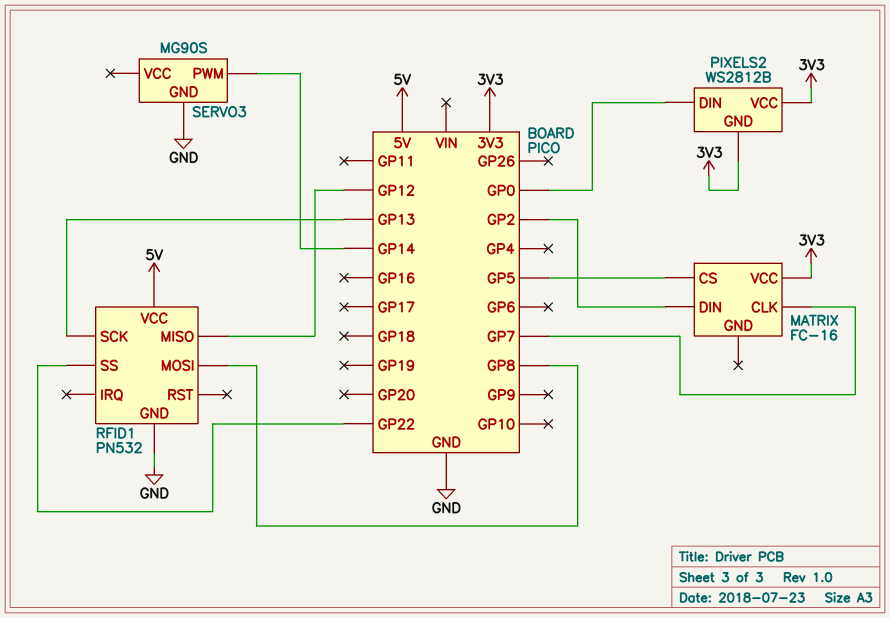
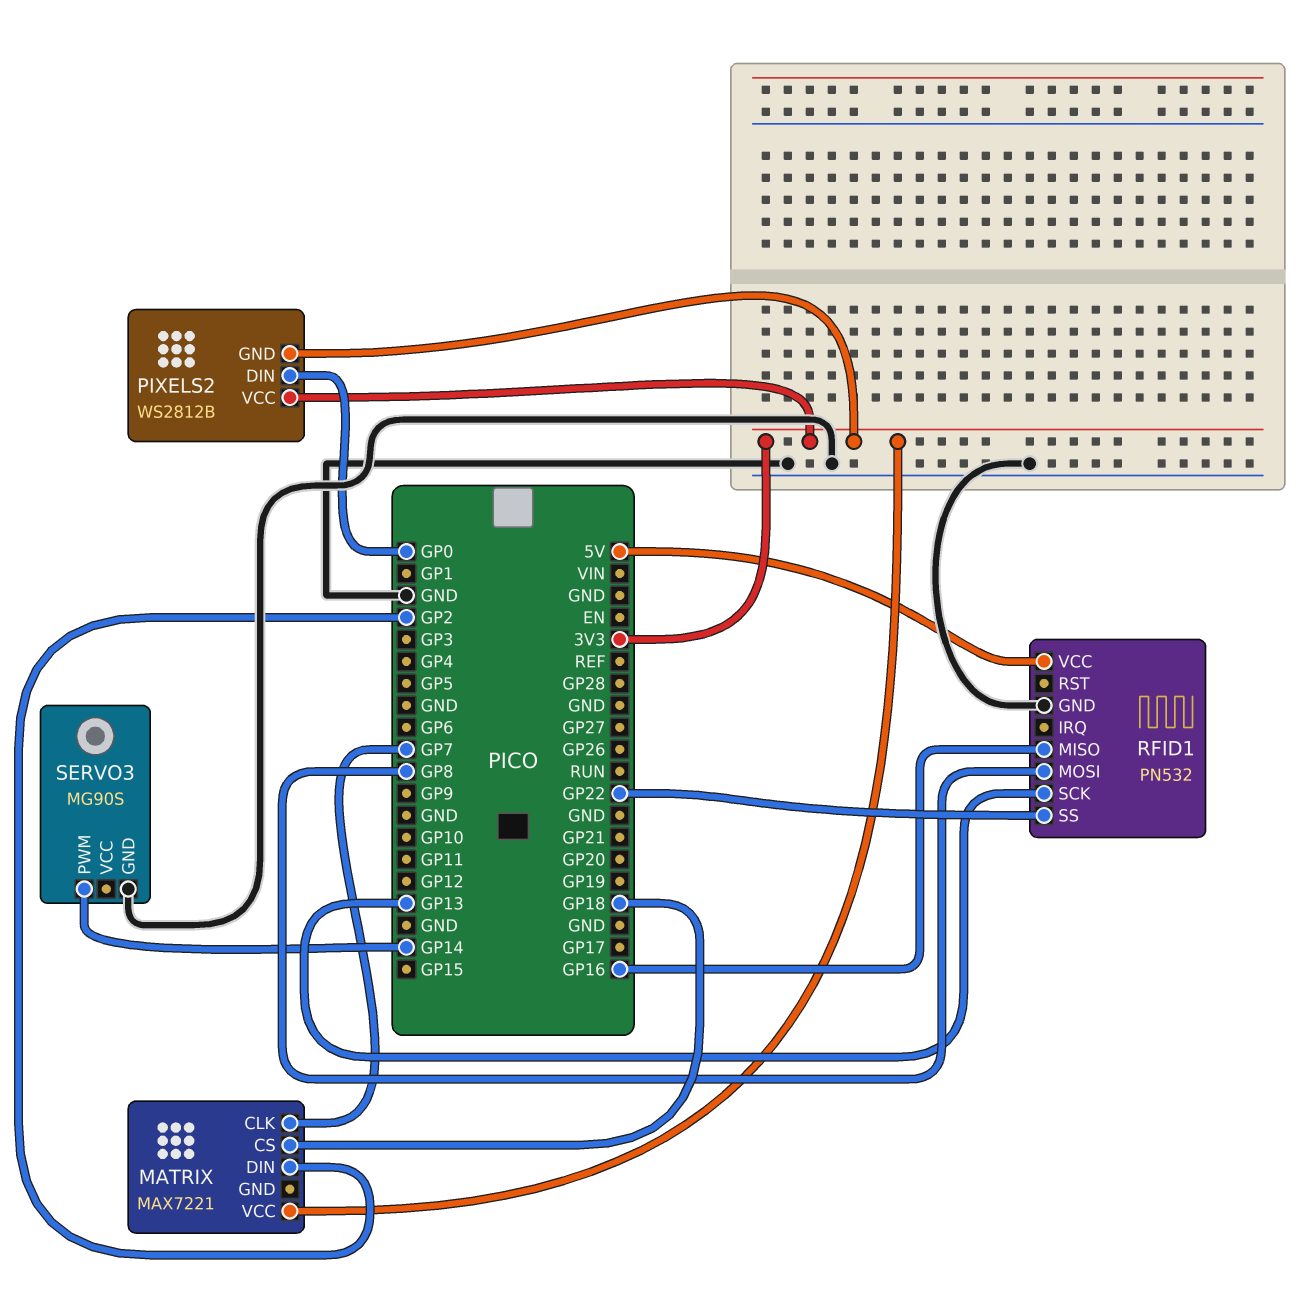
MATRIX: FC-16 -> MAX7221
MATRIX pin CS: GP5 -> GP18
RFID1 pin MISO: GP12 -> GP16

